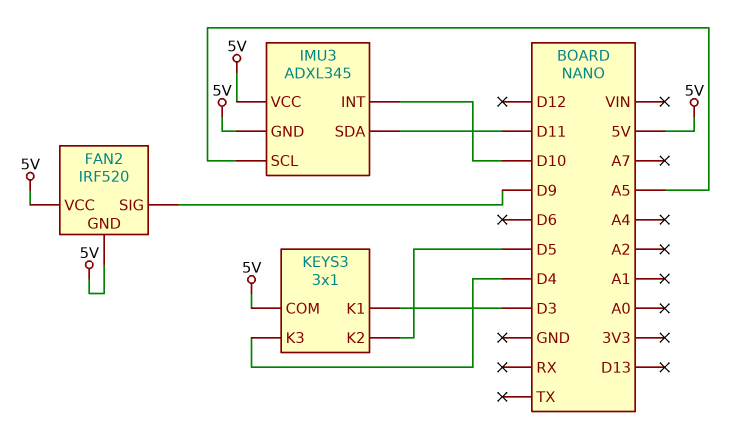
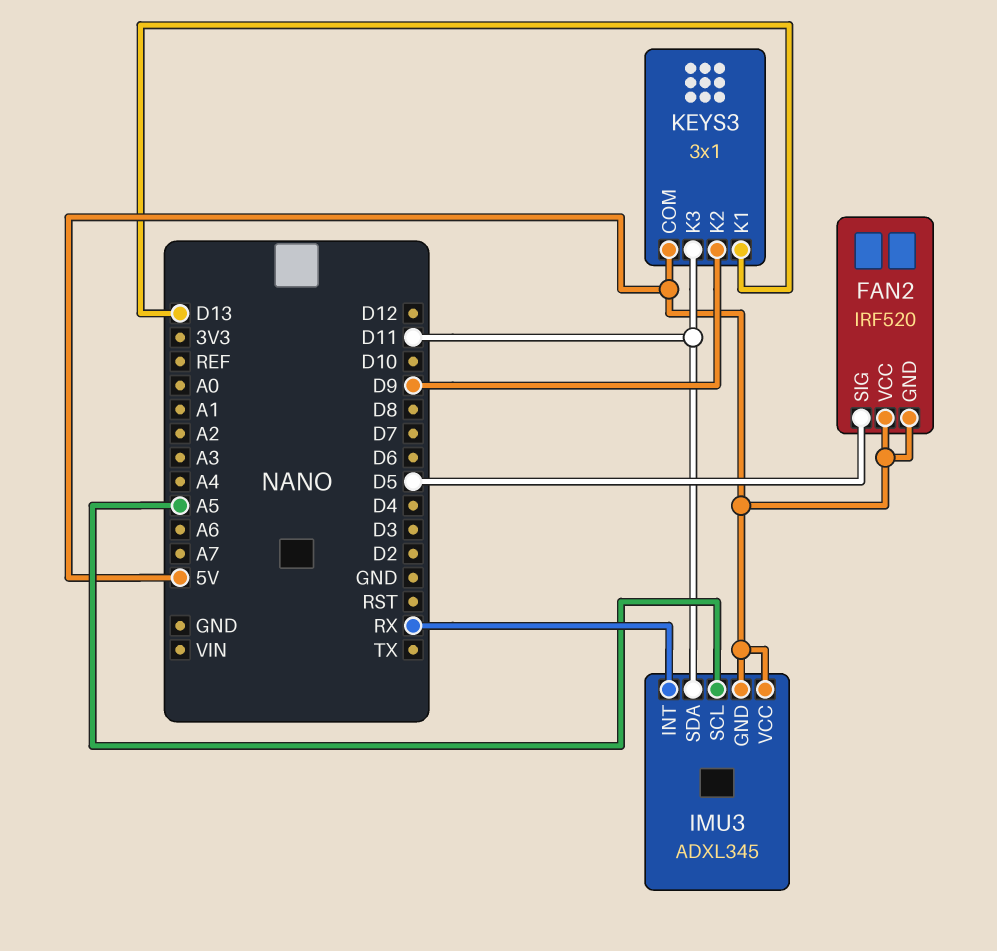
FAN2 pin SIG: D9 -> D5
IMU3 pin INT: D10 -> RX
KEYS3 pin K1: D3 -> D13
KEYS3 pin K2: D5 -> D9
KEYS3 pin K3: D4 -> D11

